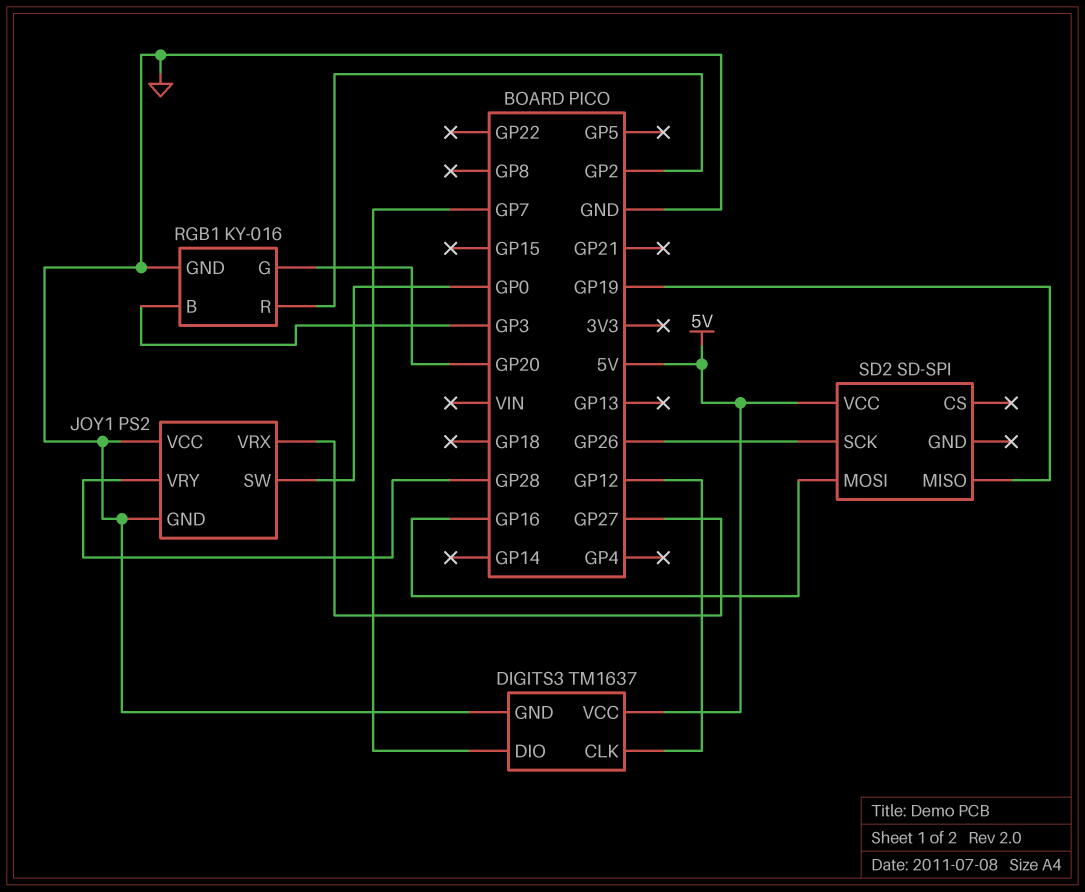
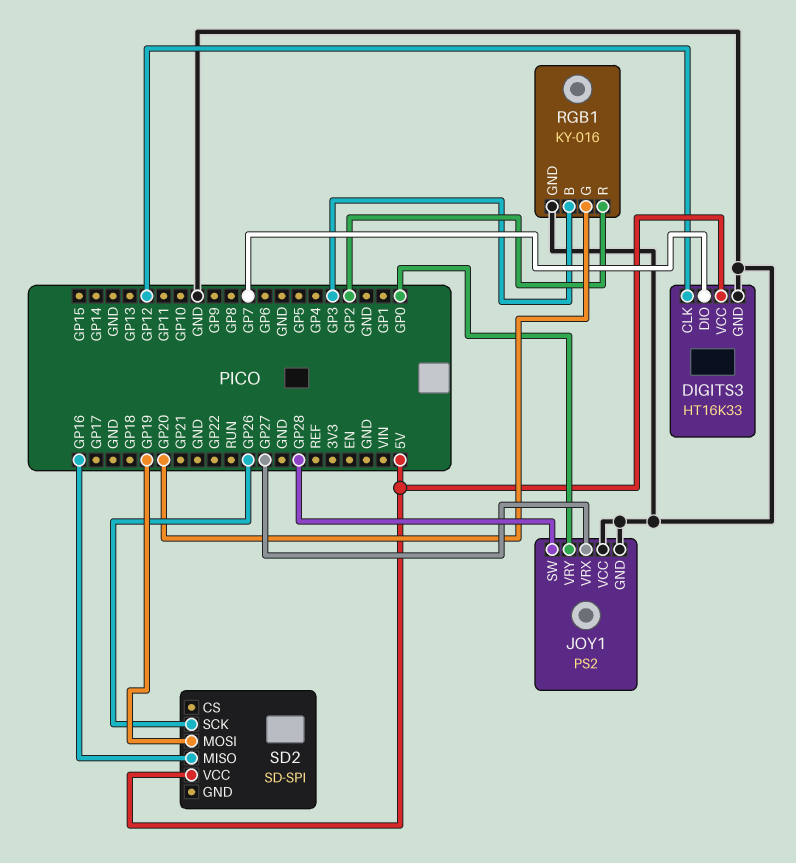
DIGITS3: TM1637 -> HT16K33
JOY1 pin SW: GP0 -> GP28
JOY1 pin VRY: GP28 -> GP0
SD2 pin MISO: GP19 -> GP16
SD2 pin MOSI: GP16 -> GP19

